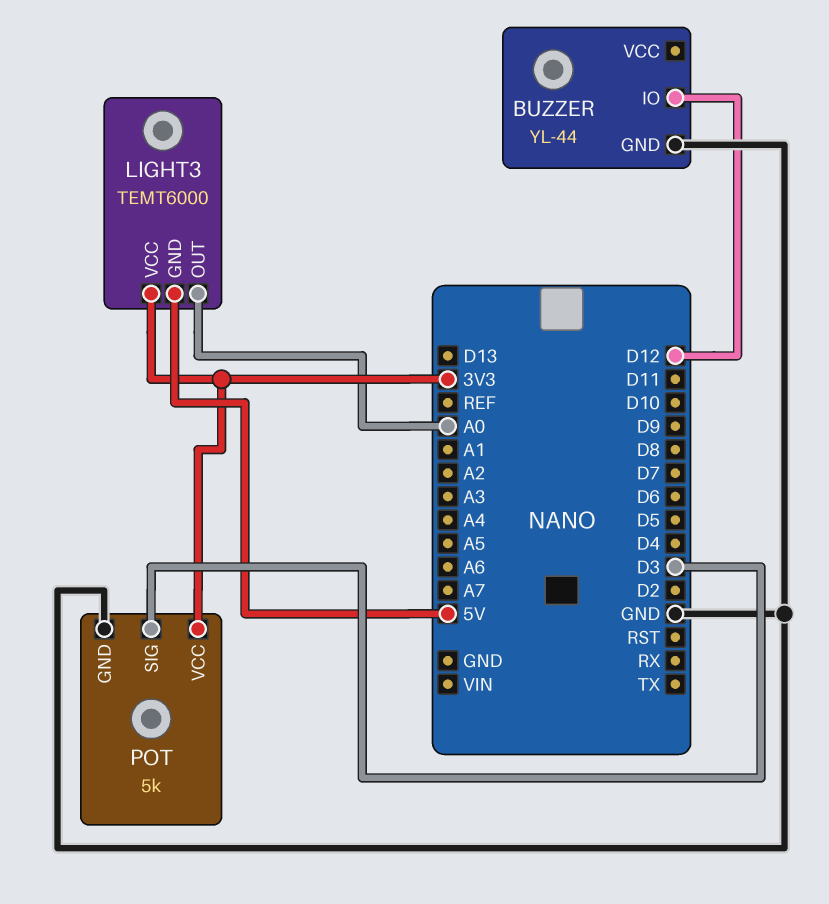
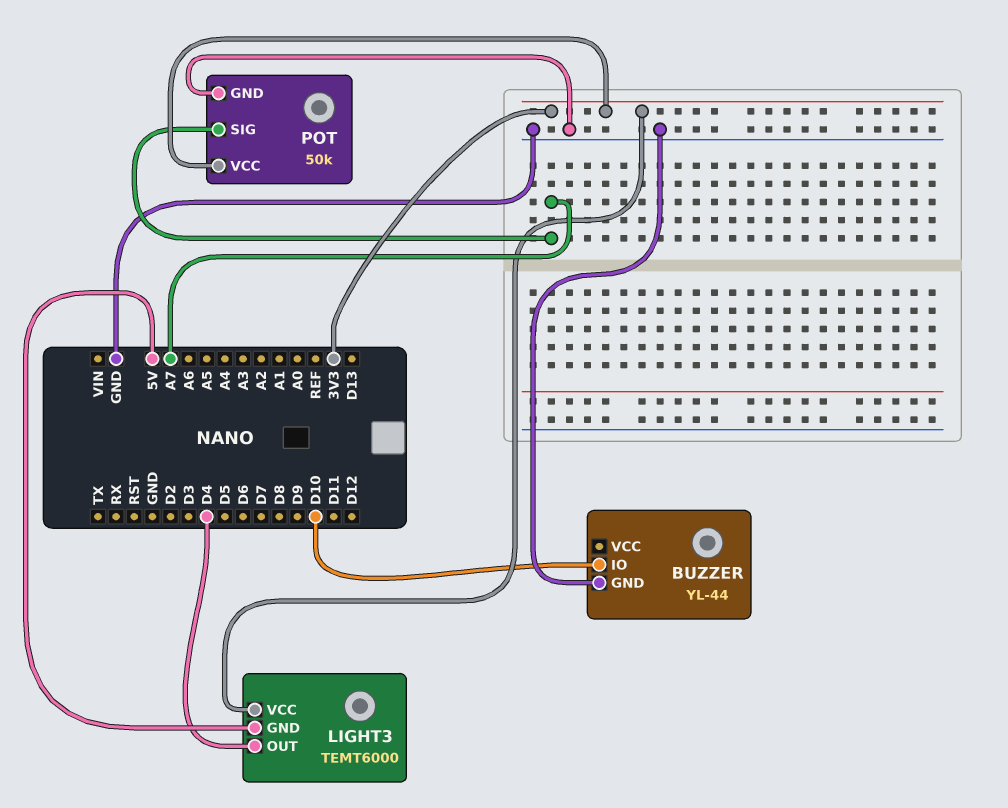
BUZZER pin IO: D12 -> D10
LIGHT3 pin OUT: A0 -> D4
POT: 5k -> 50k
POT pin SIG: D3 -> A7

